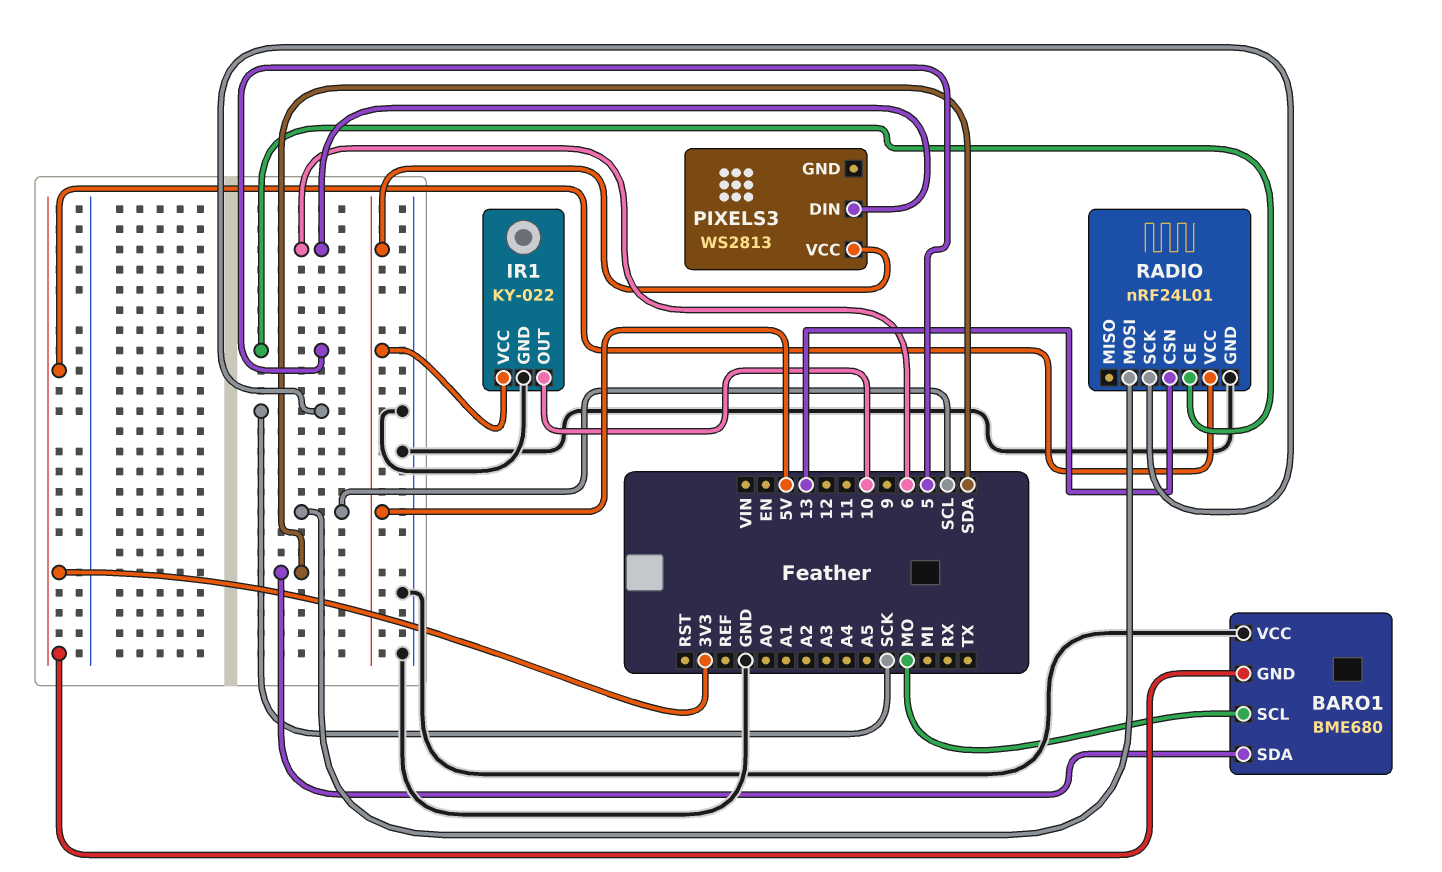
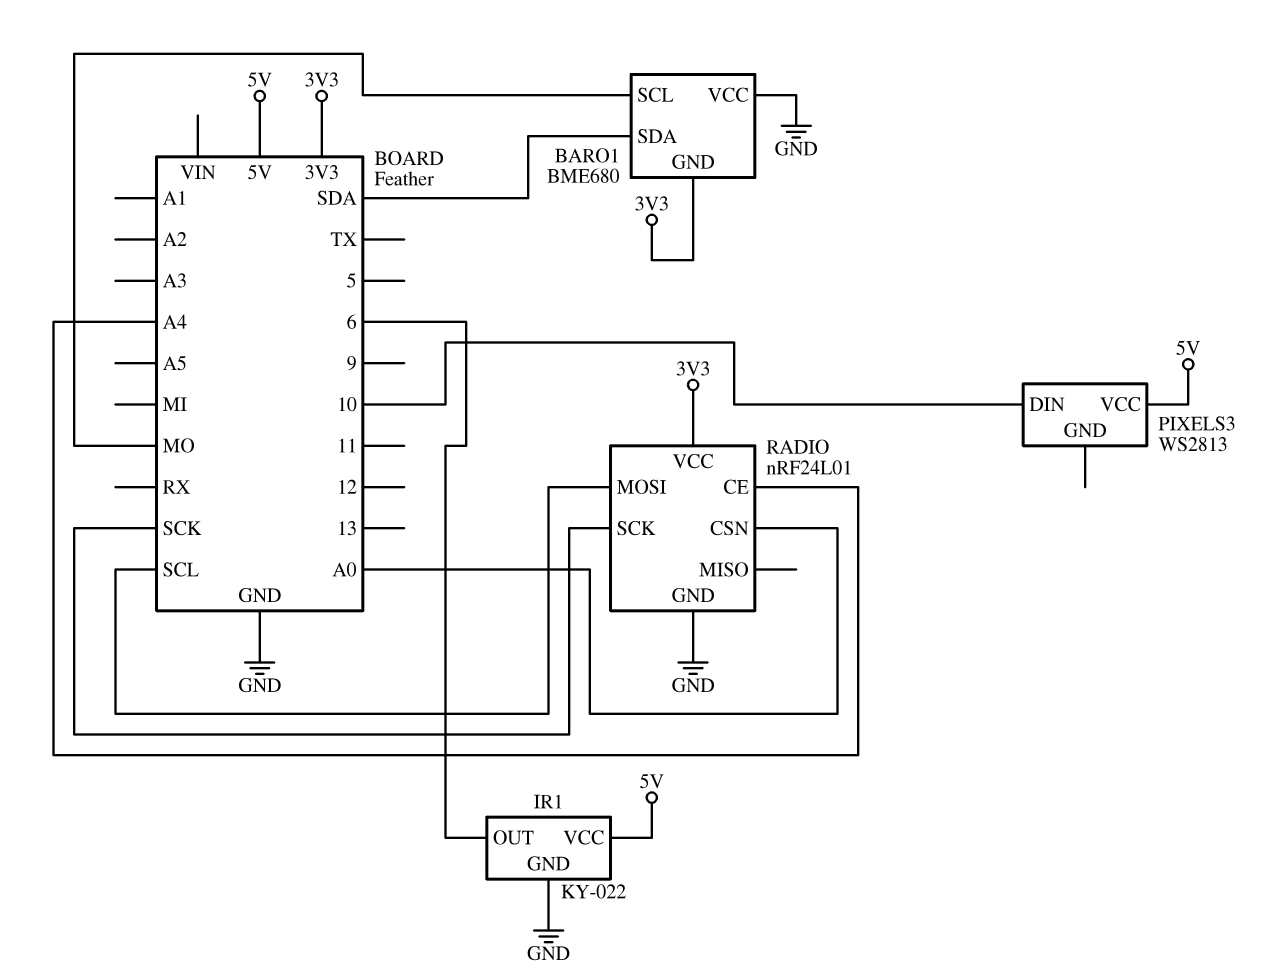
IR1 pin OUT: 10 -> 6
PIXELS3 pin DIN: 6 -> 10
RADIO pin CE: 5 -> A4
RADIO pin CSN: 13 -> A0

